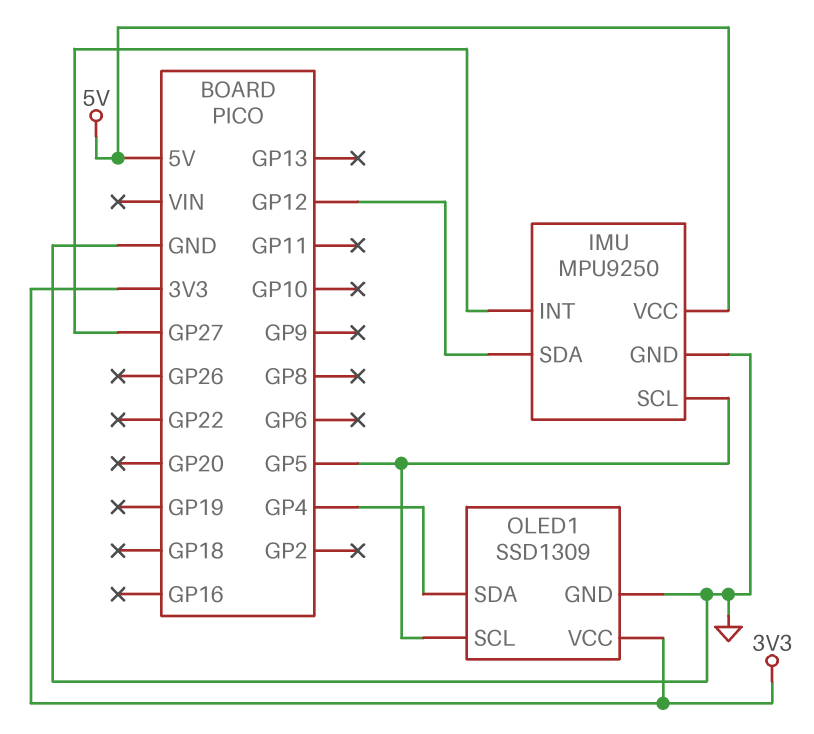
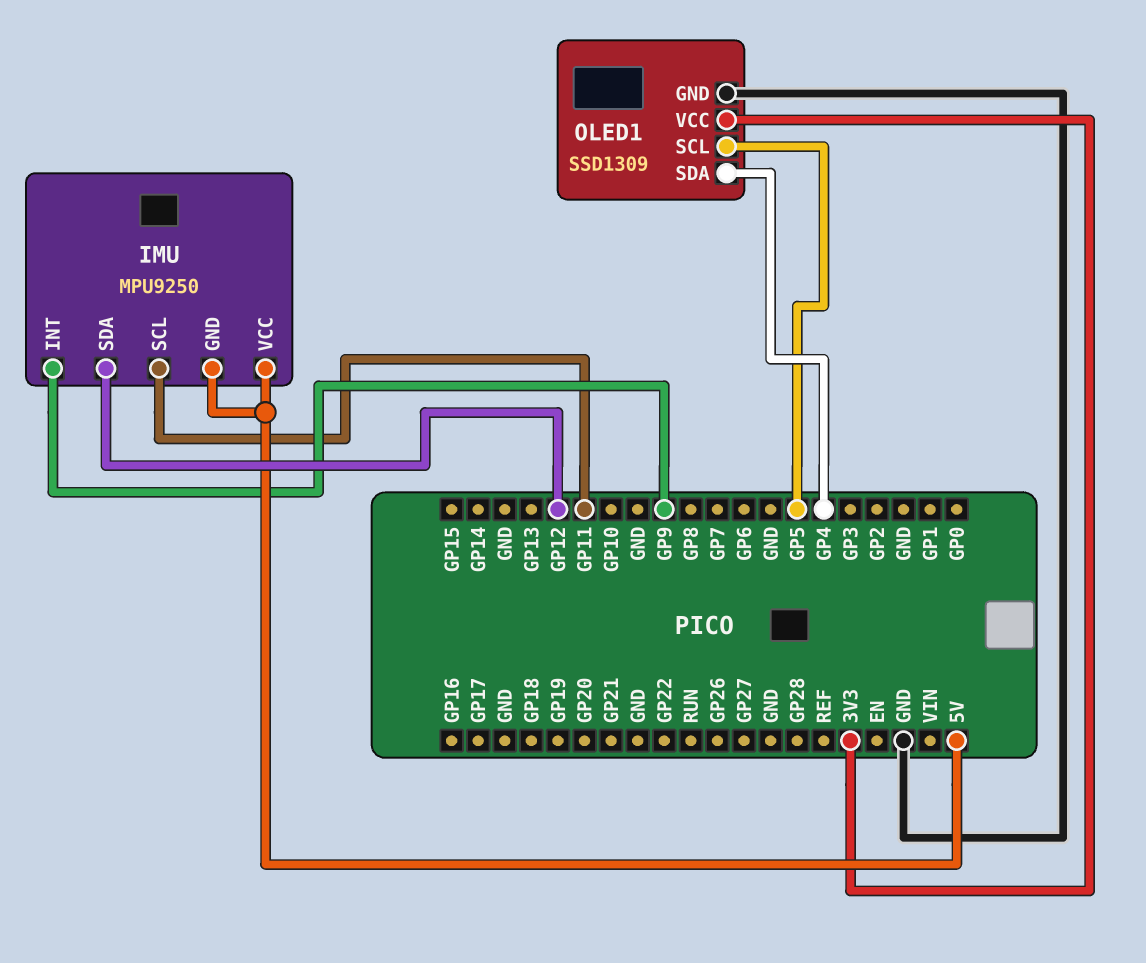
IMU pin GND: GND -> 5V
IMU pin INT: GP27 -> GP9
IMU pin SCL: GP5 -> GP11

